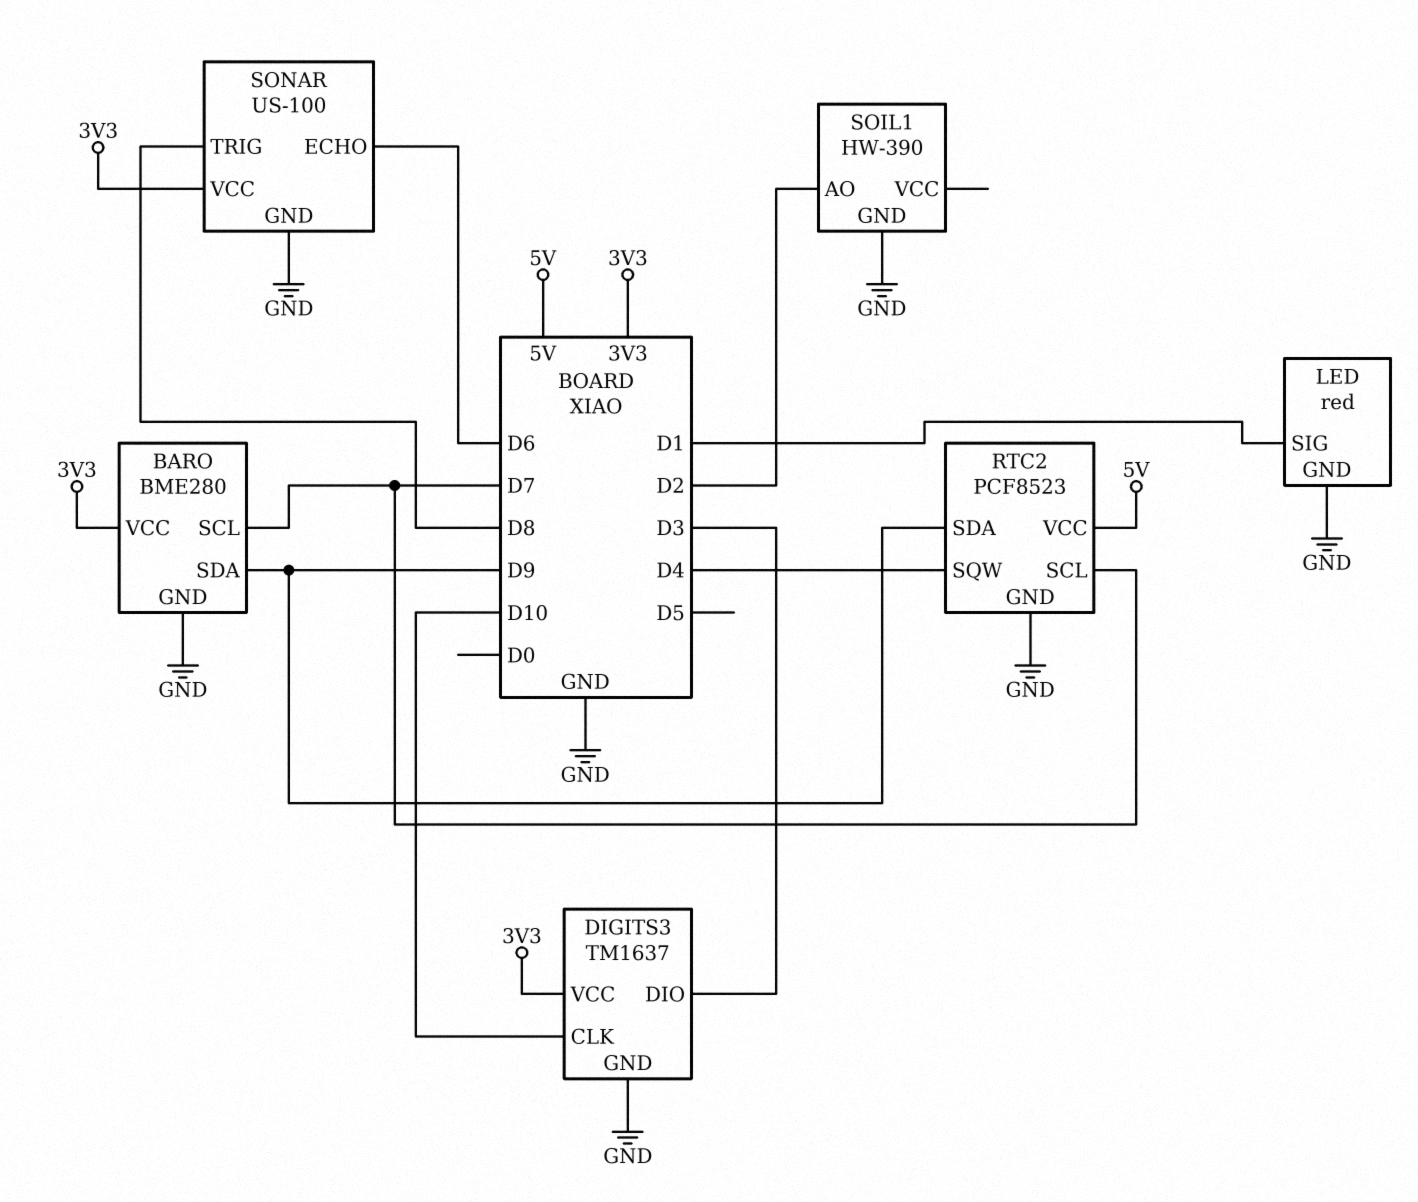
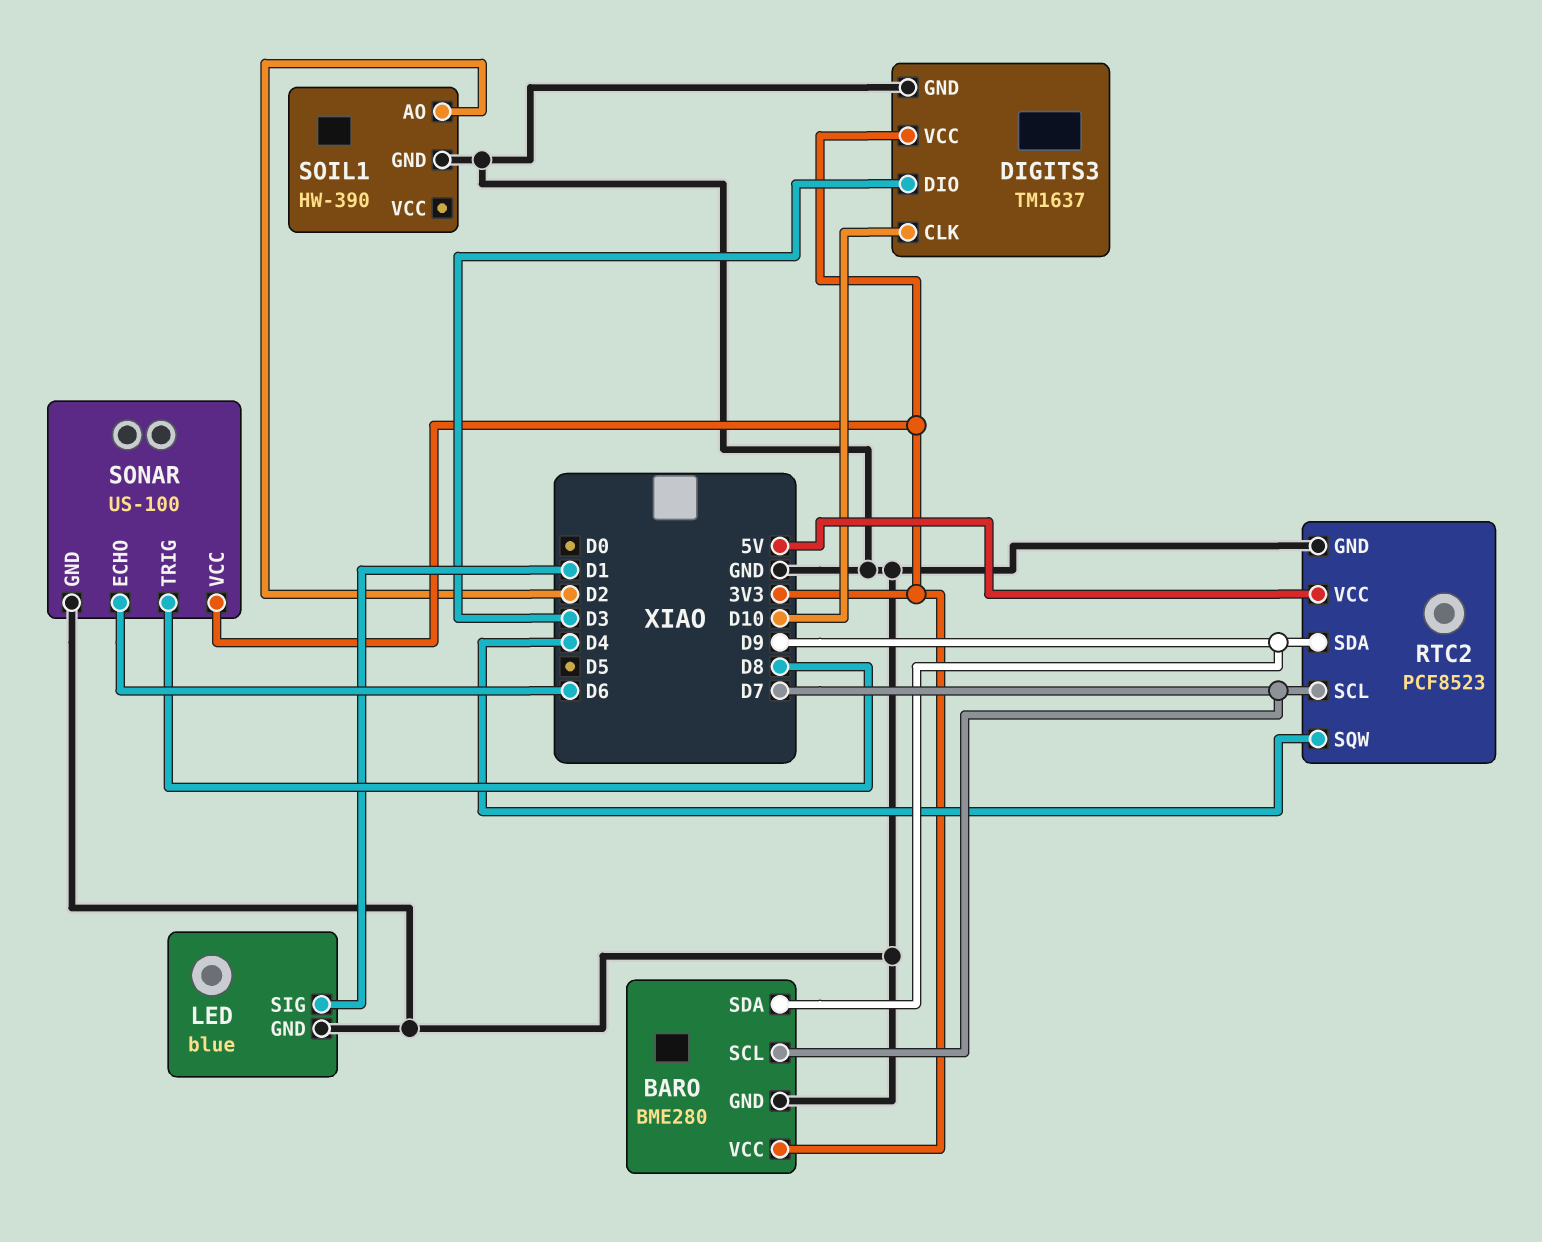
LED: red -> blue

